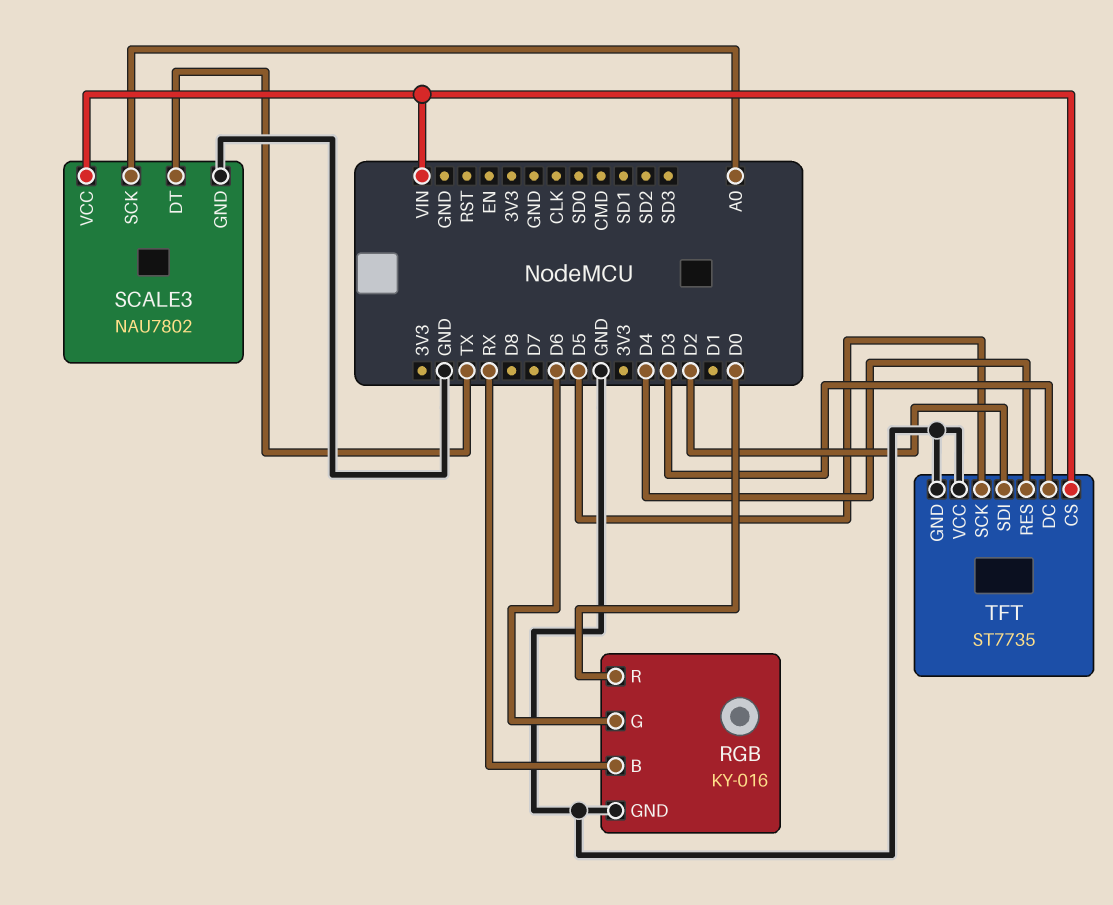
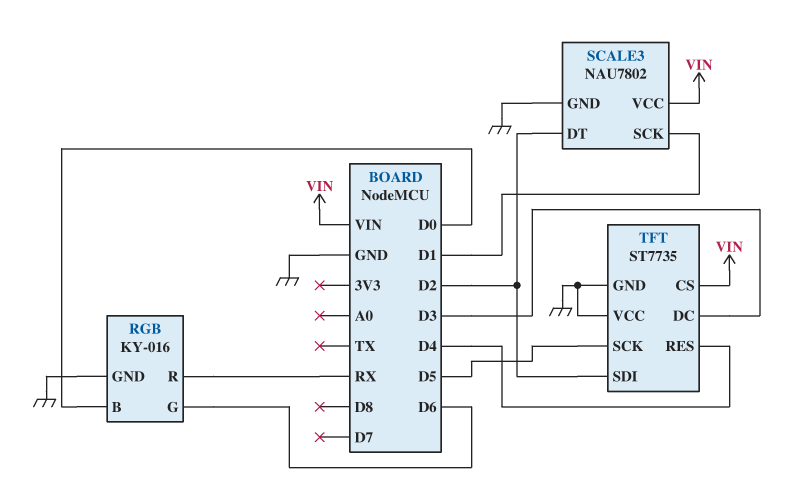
RGB pin B: RX -> D0
RGB pin R: D0 -> RX
SCALE3 pin DT: TX -> D2
SCALE3 pin SCK: A0 -> D1

